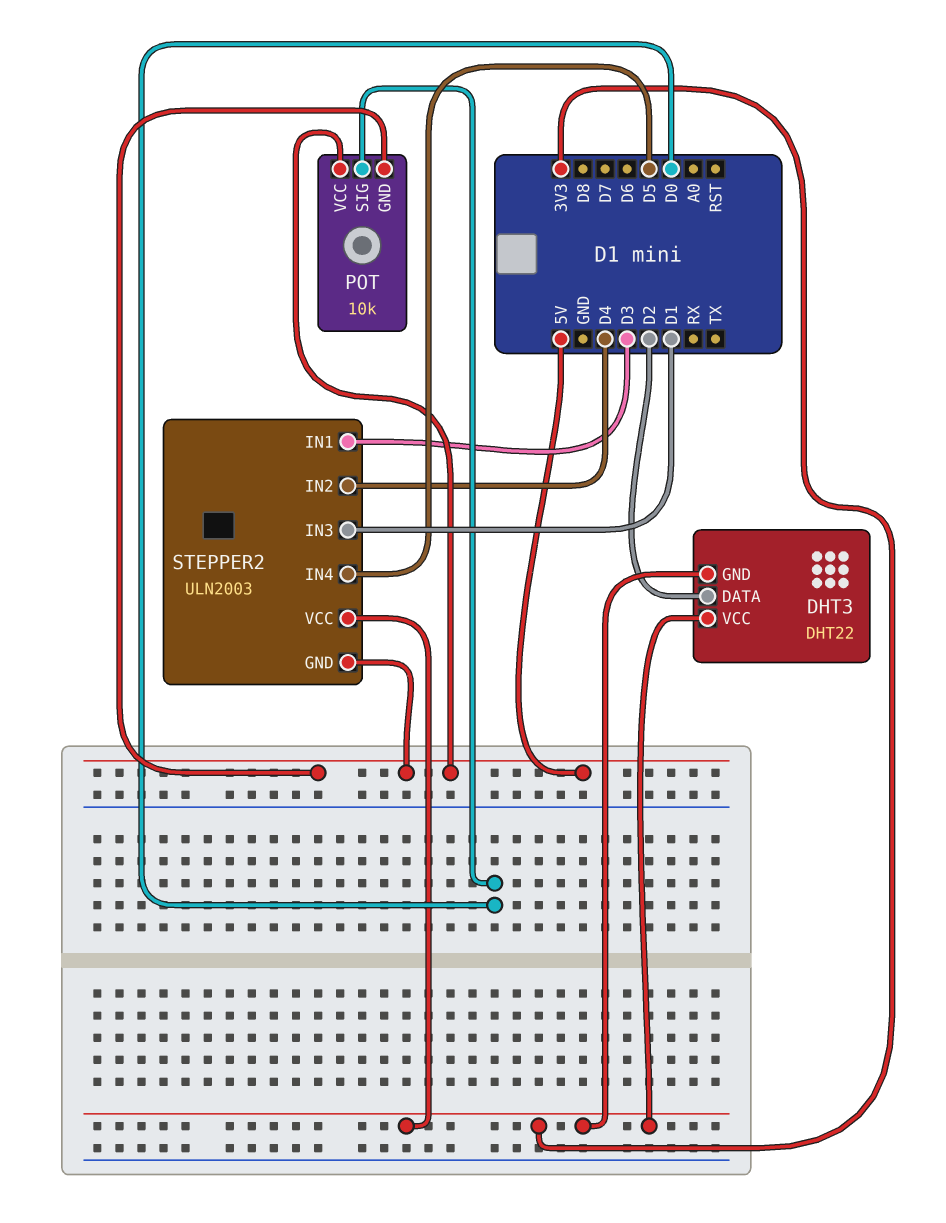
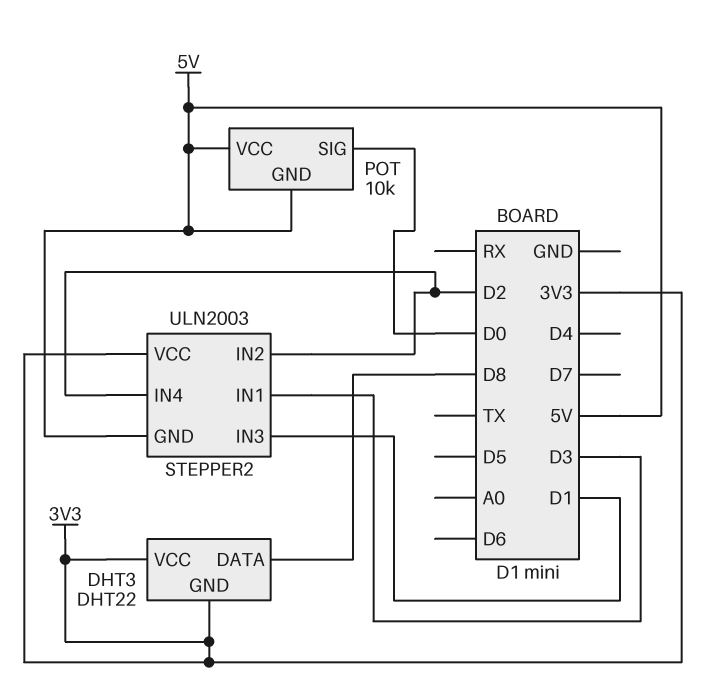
DHT3 pin DATA: D2 -> D8
STEPPER2 pin IN2: D4 -> D2
STEPPER2 pin IN4: D5 -> D2

